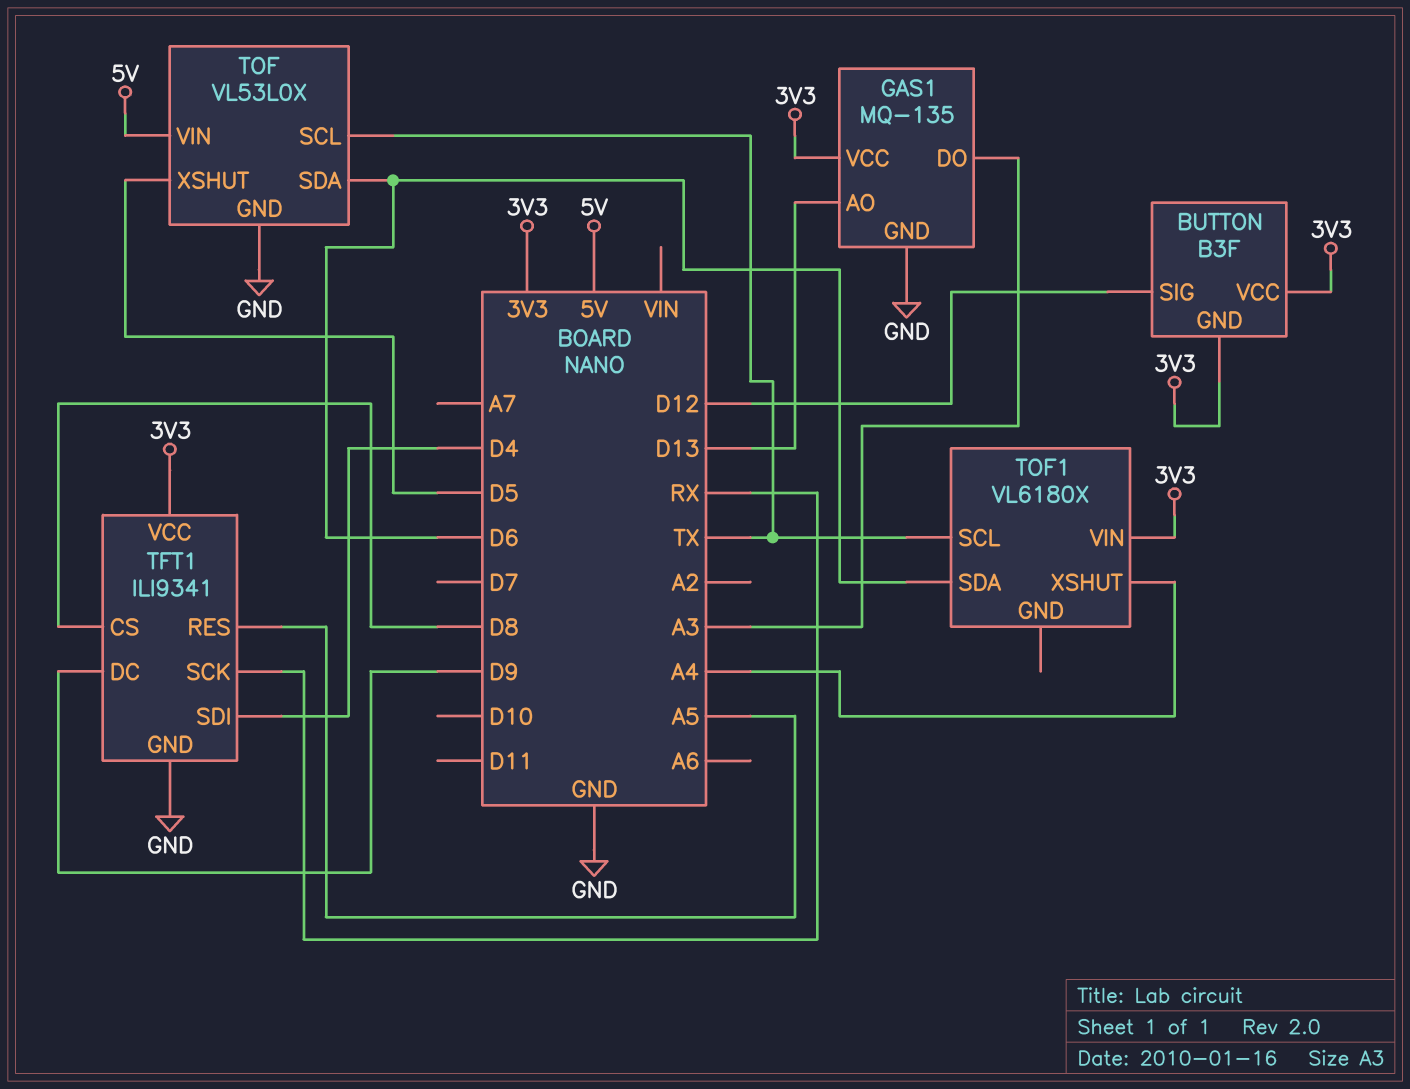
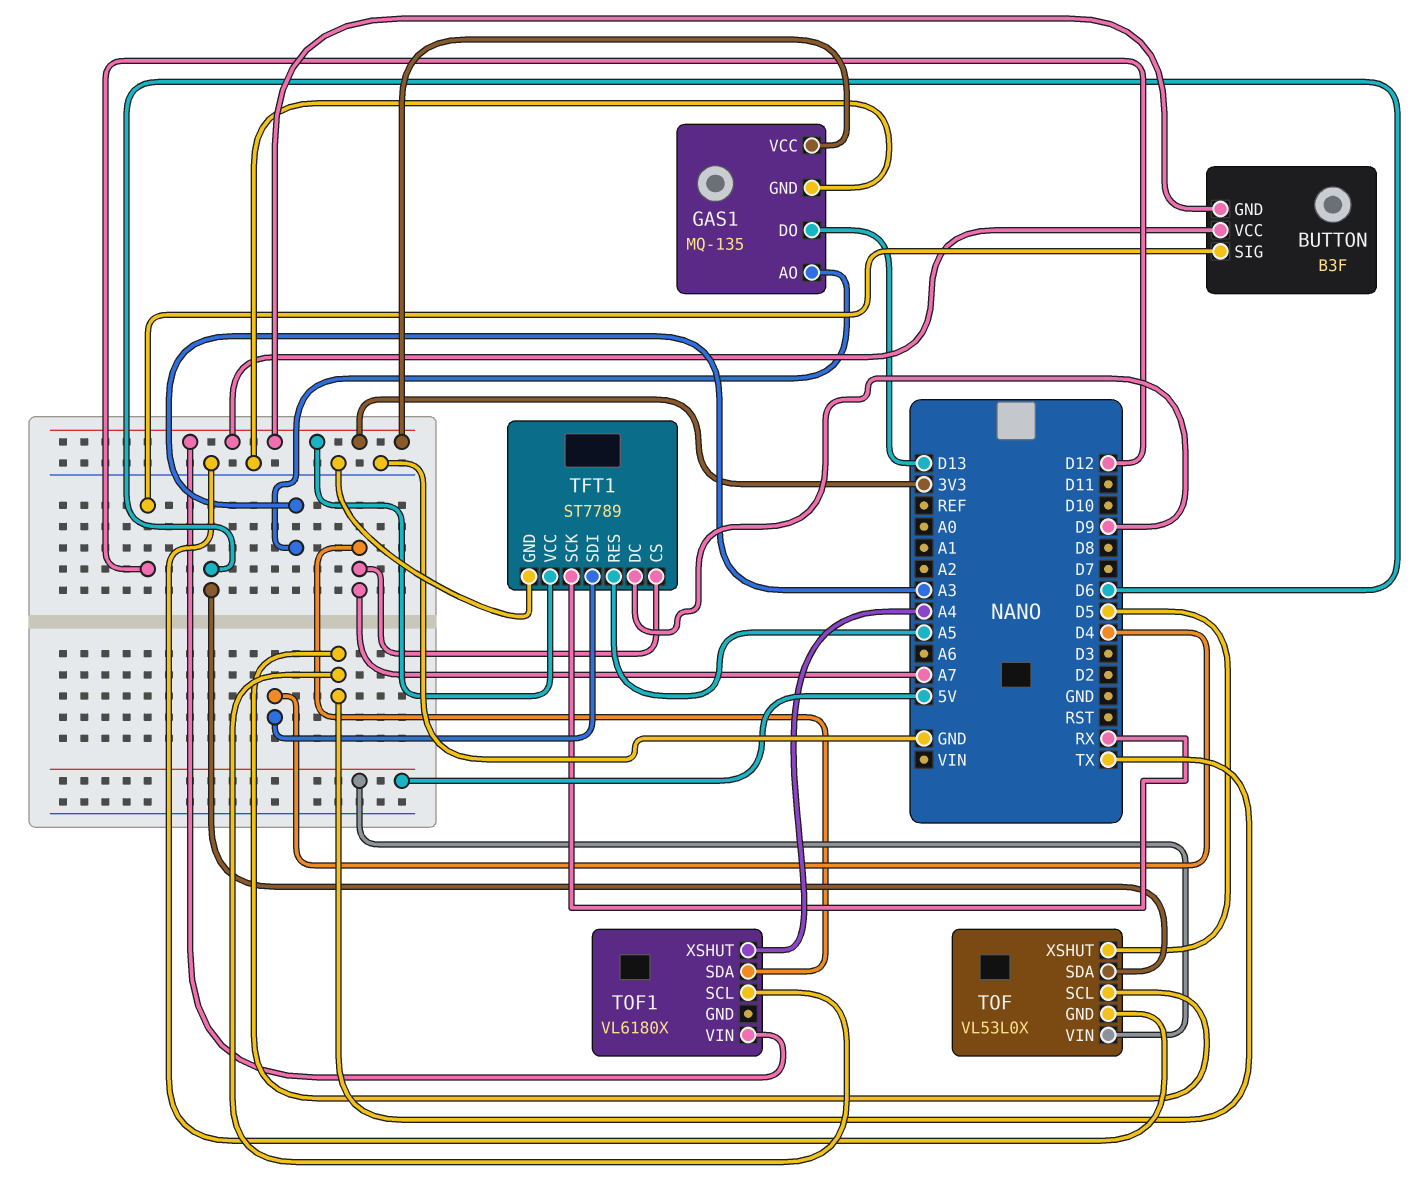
GAS1 pin AO: D13 -> A3
GAS1 pin DO: A3 -> D13
TFT1: ILI9341 -> ST7789
TFT1 pin CS: D8 -> A7
TOF1 pin SDA: D6 -> A7

